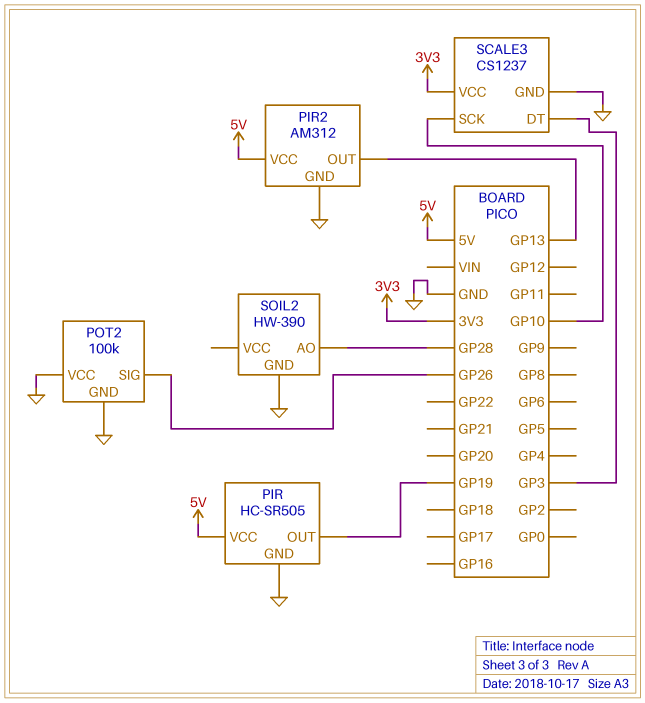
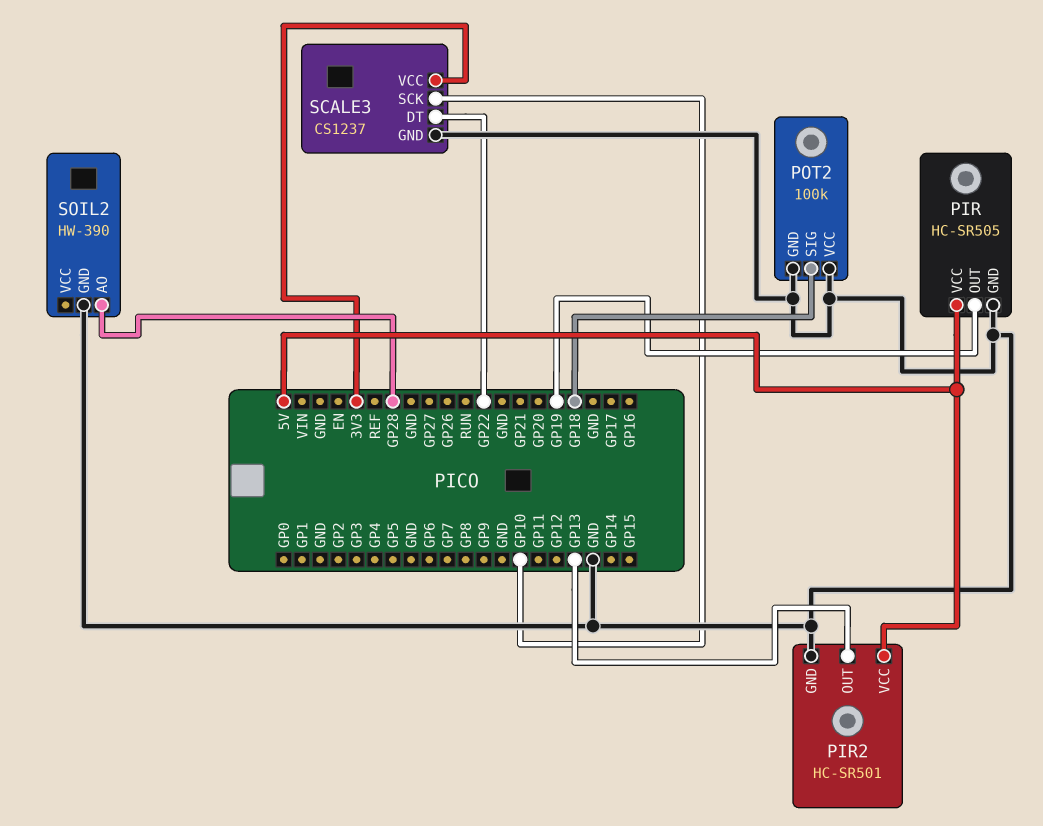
PIR2: AM312 -> HC-SR501
POT2 pin SIG: GP26 -> GP18
SCALE3 pin DT: GP3 -> GP22

